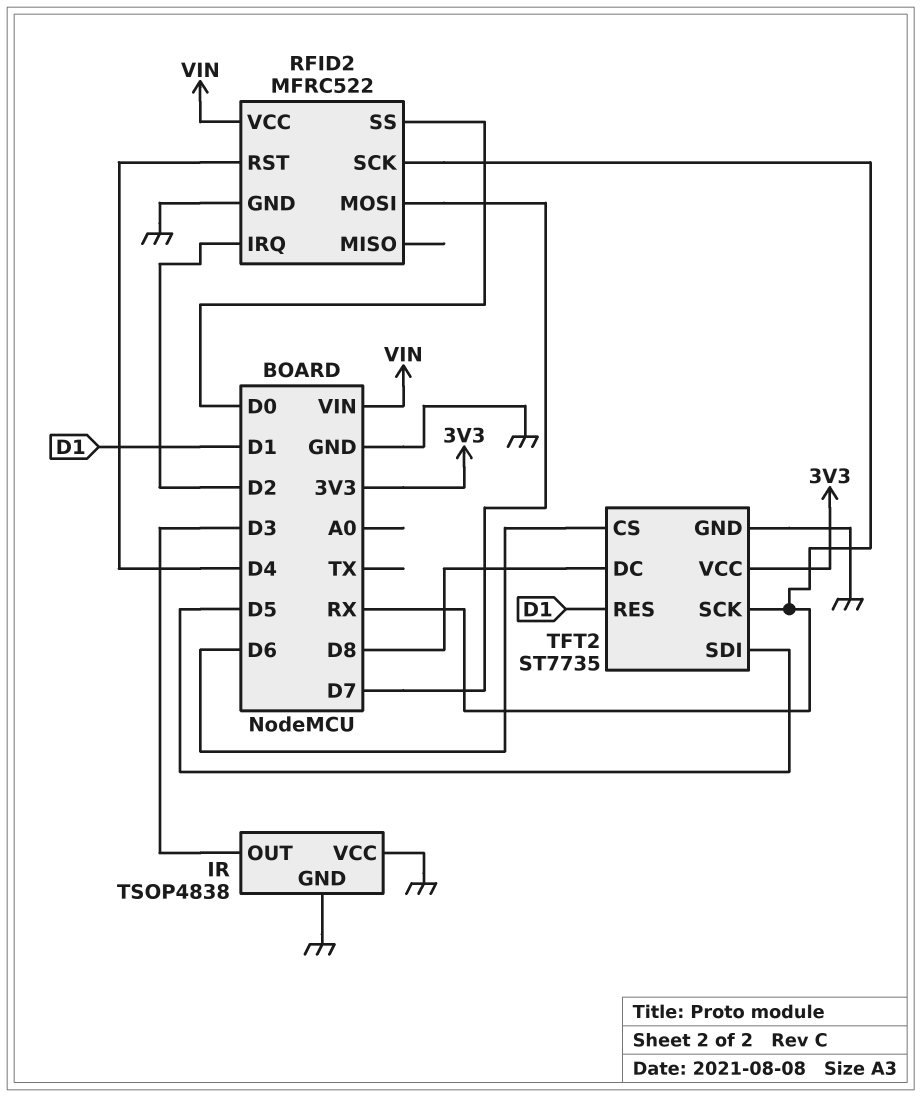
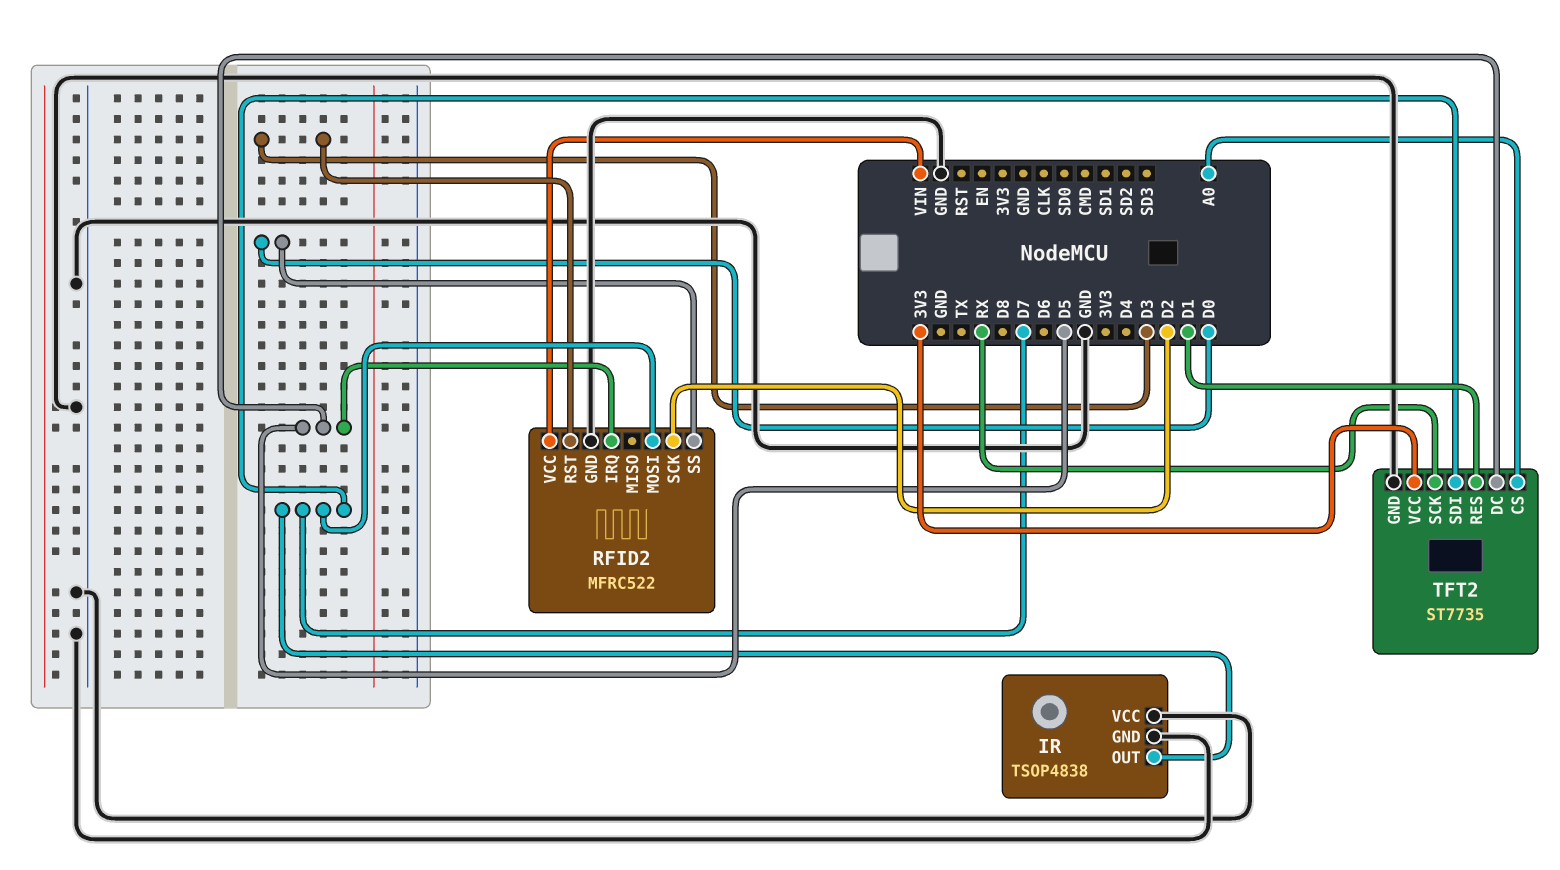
IR pin OUT: D3 -> D7
RFID2 pin IRQ: D2 -> D5
RFID2 pin RST: D4 -> D3
RFID2 pin SCK: RX -> D2
TFT2 pin CS: D6 -> A0
TFT2 pin DC: D8 -> D5
TFT2 pin SDI: D5 -> D7

